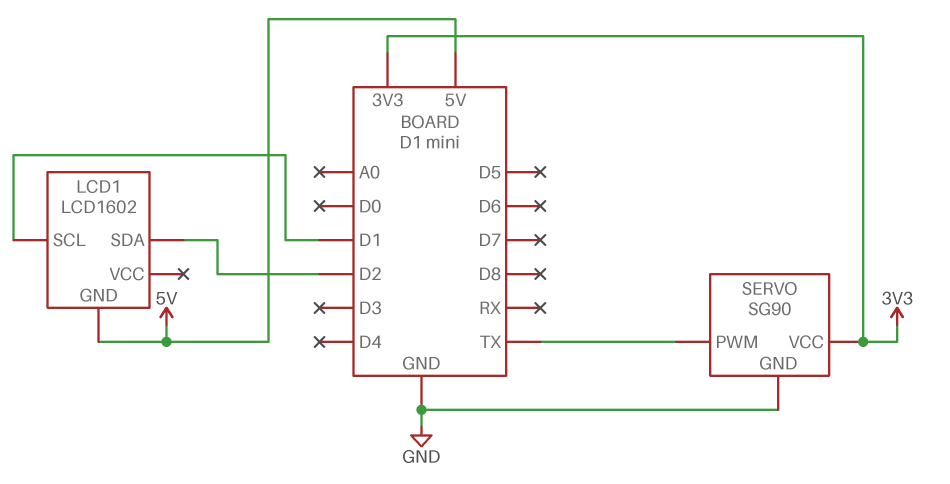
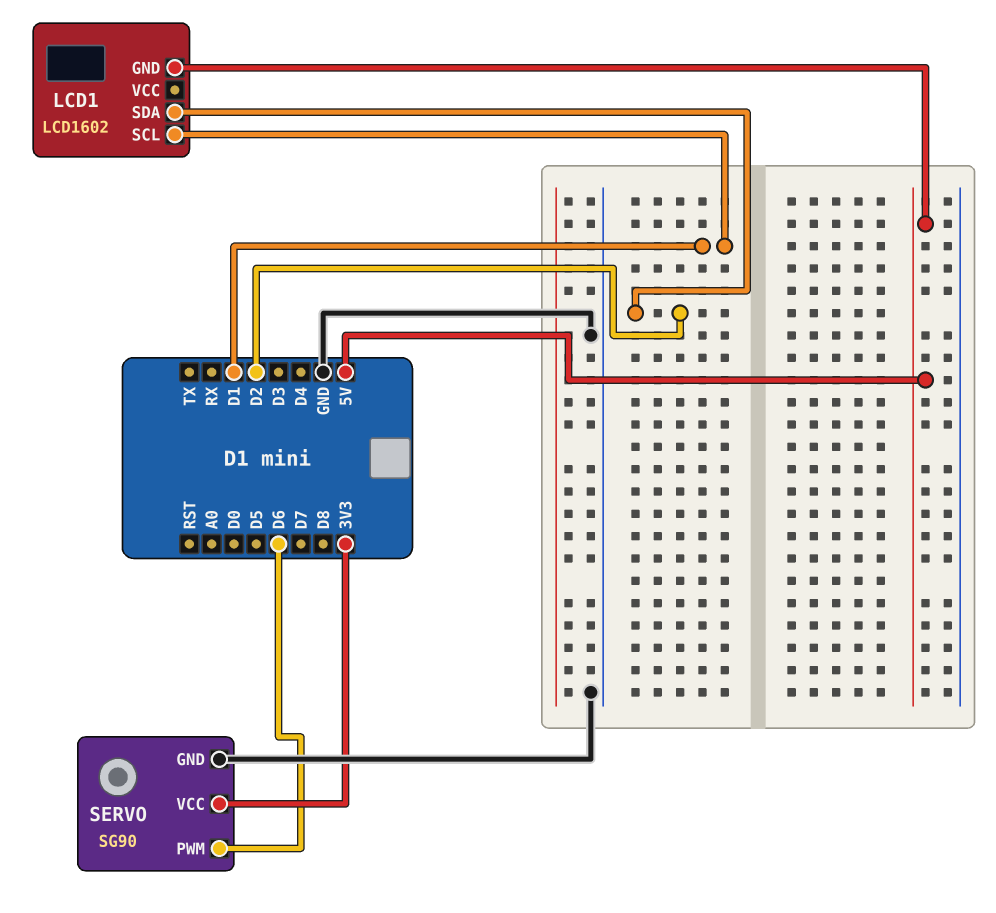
SERVO pin PWM: TX -> D6

